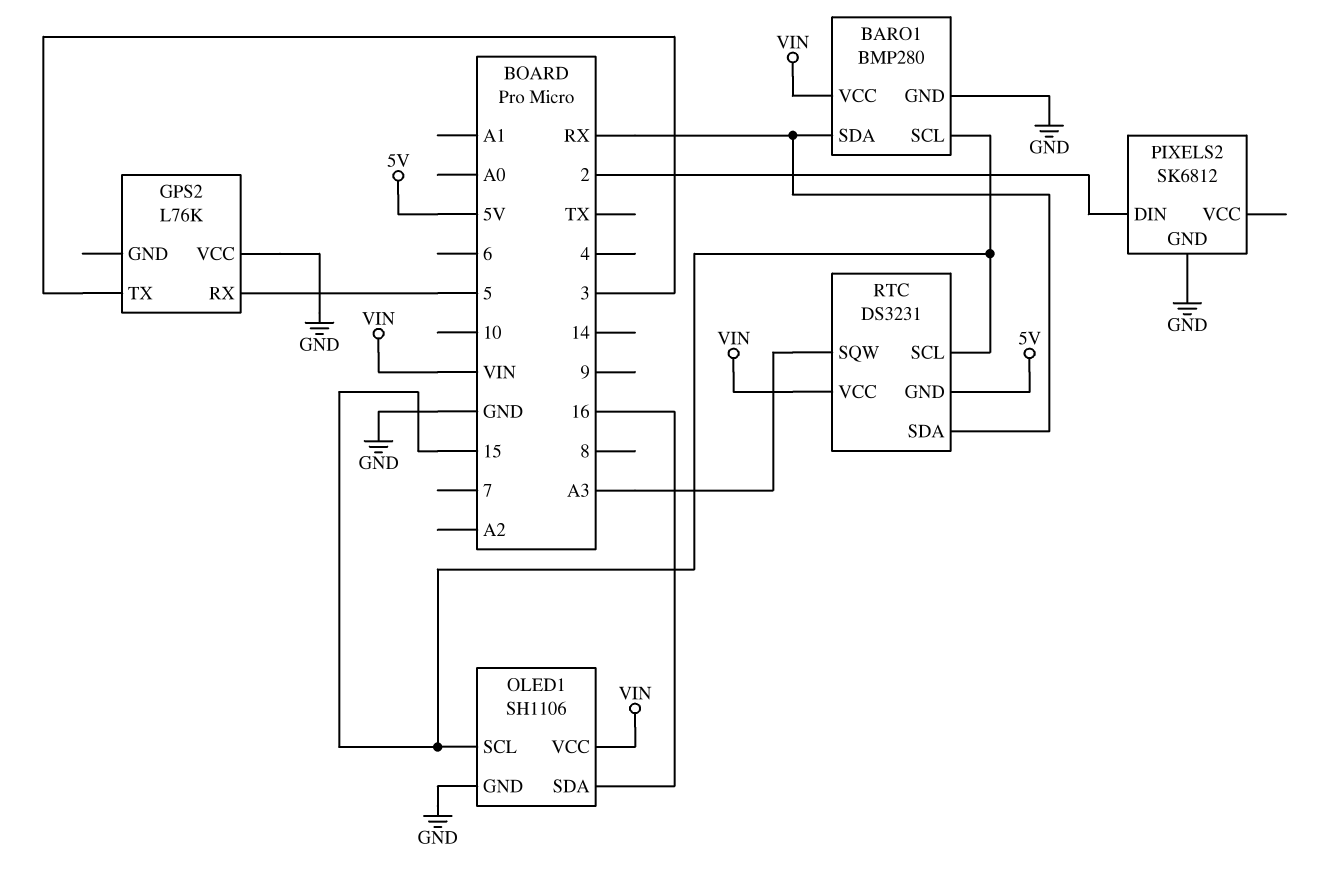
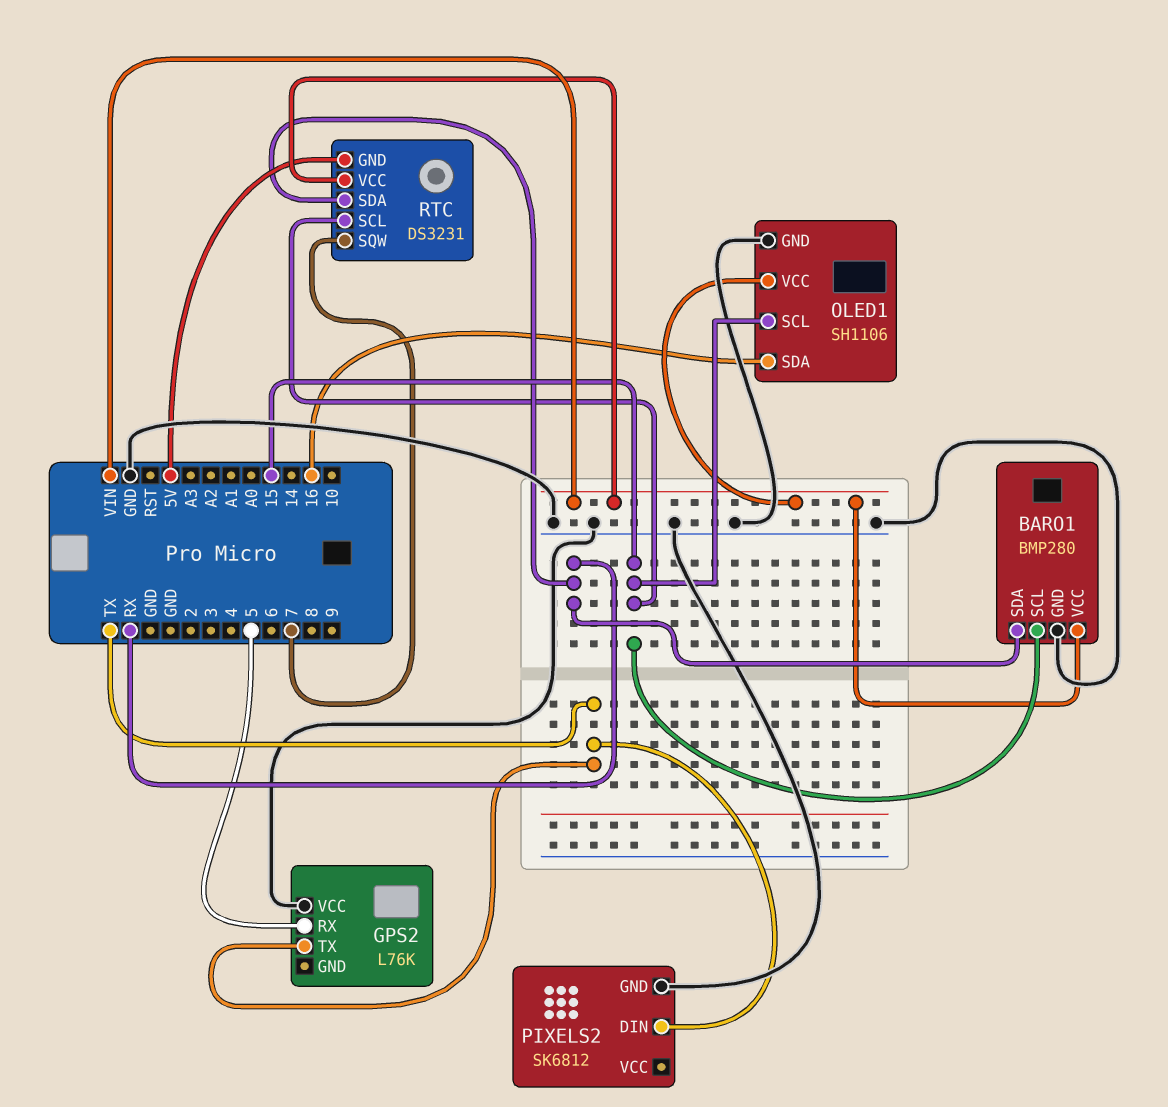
GPS2 pin TX: 3 -> TX
PIXELS2 pin DIN: 2 -> TX
RTC pin SQW: A3 -> 7

